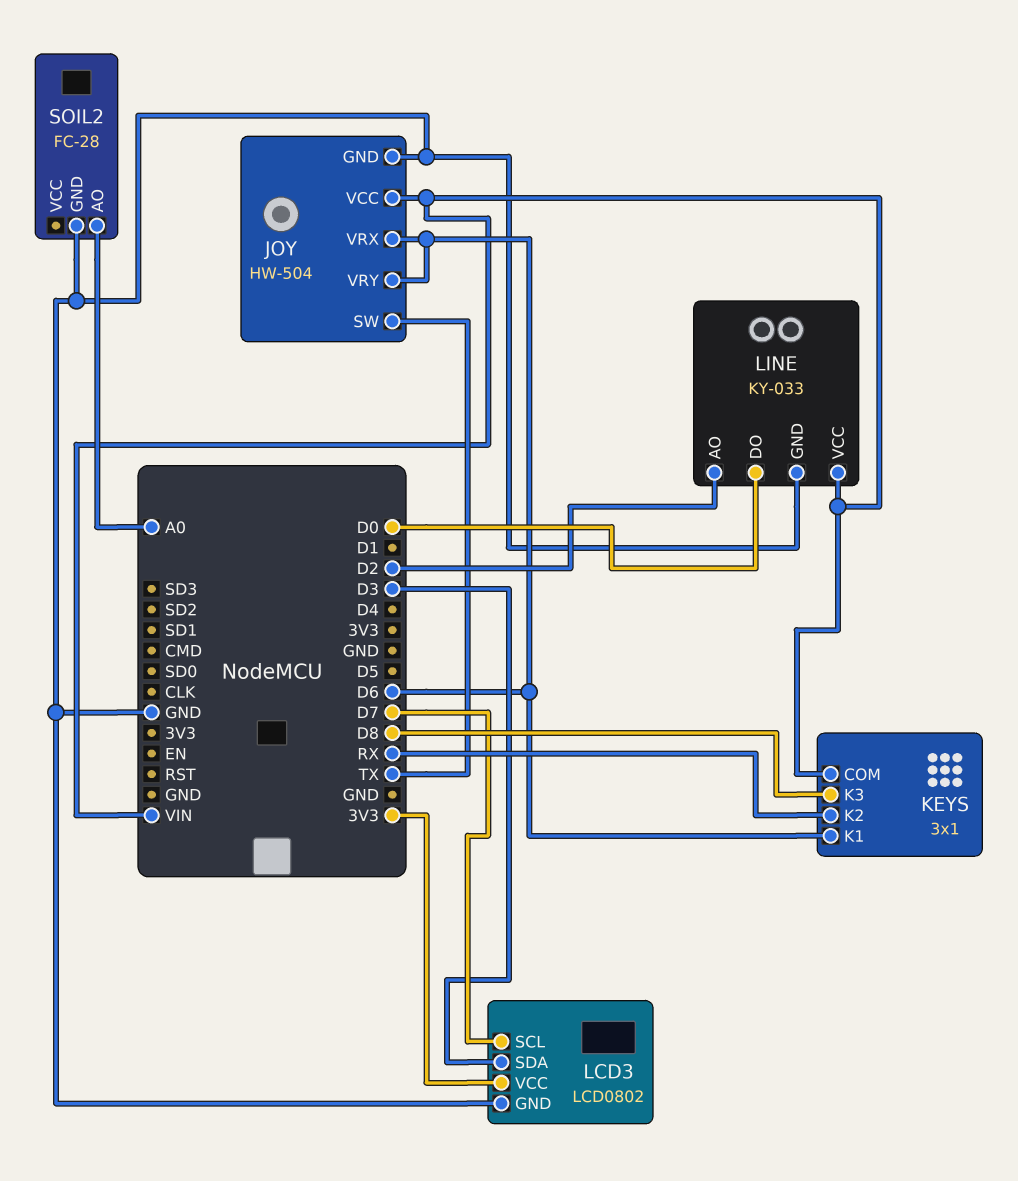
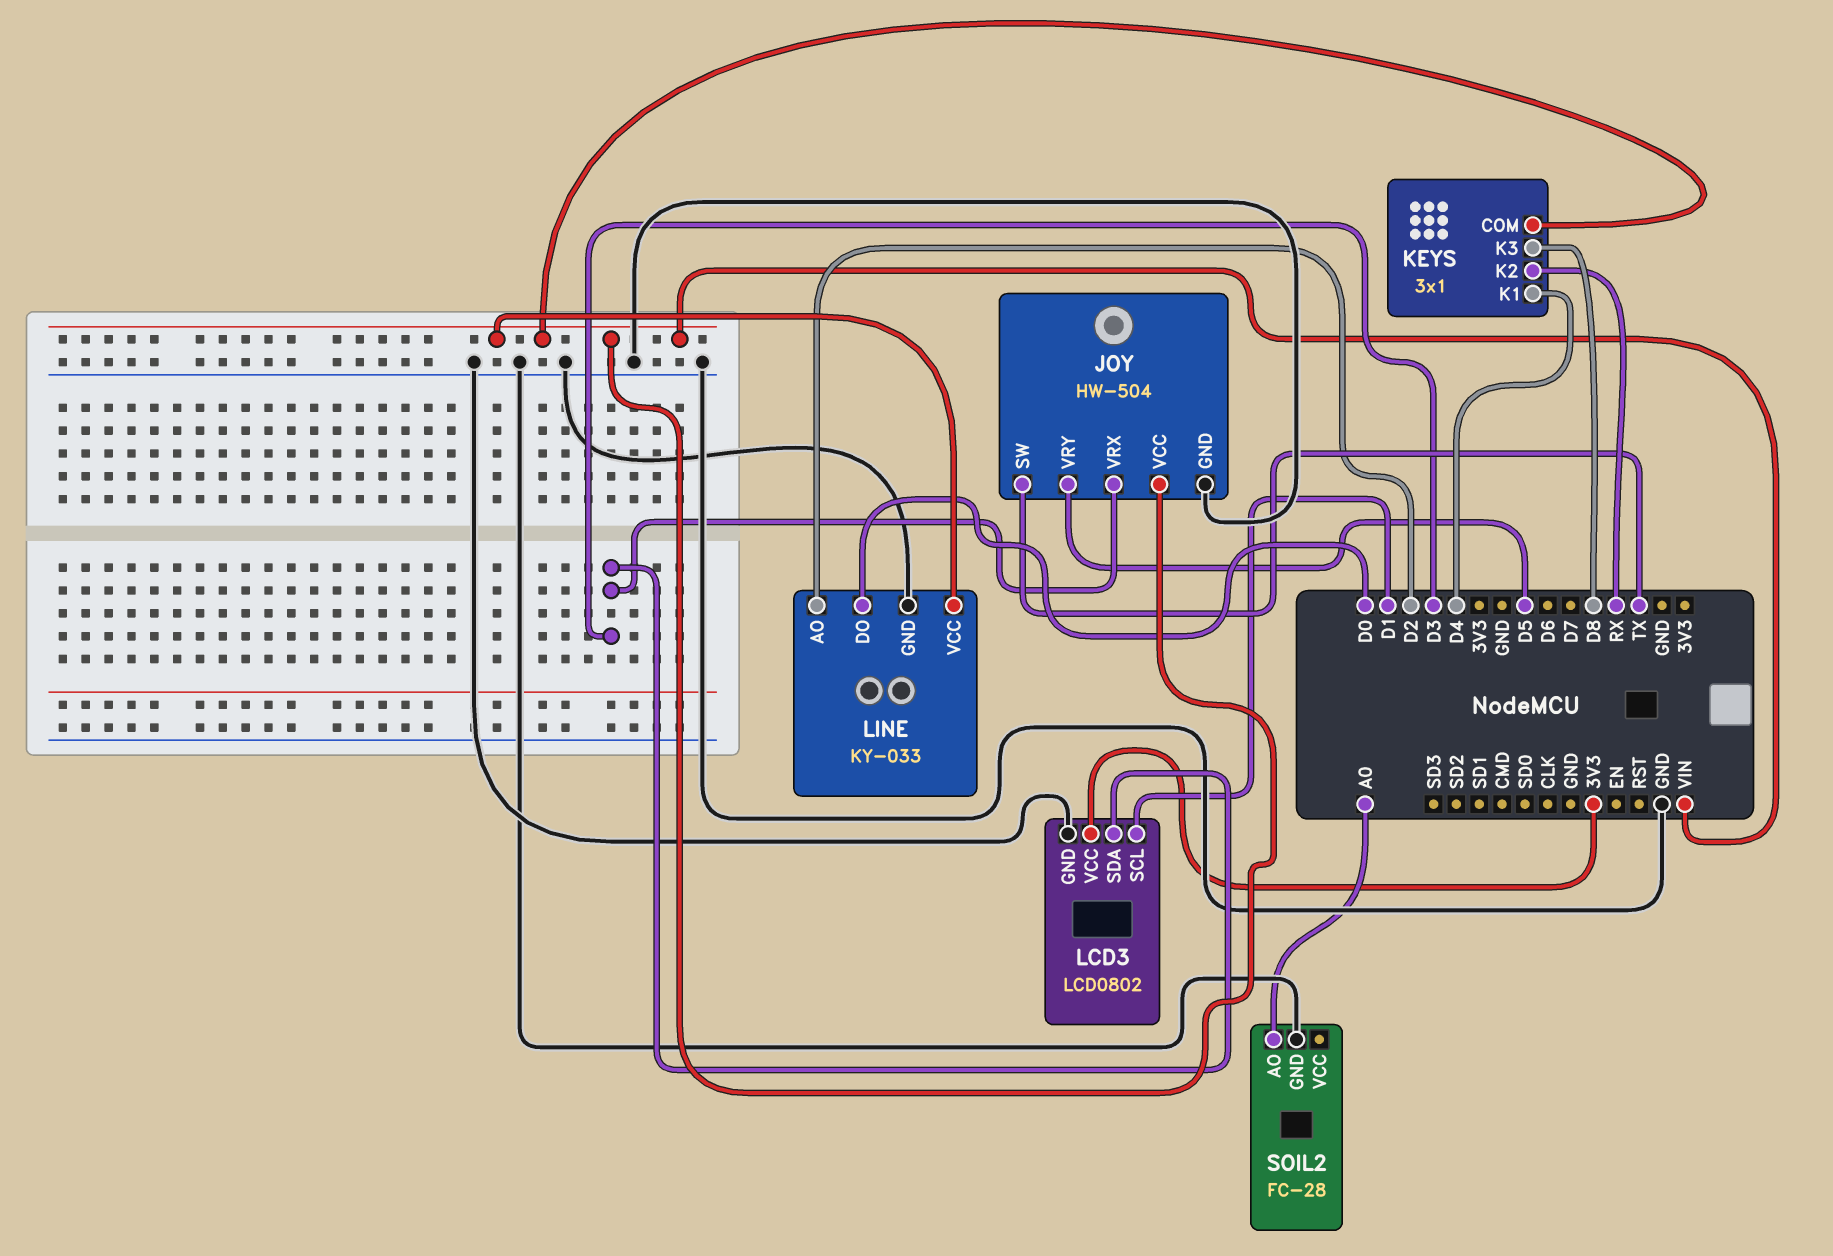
JOY pin VRX: D6 -> D3
JOY pin VRY: D6 -> D5
KEYS pin K1: D6 -> D4
LCD3 pin SCL: D7 -> D1

